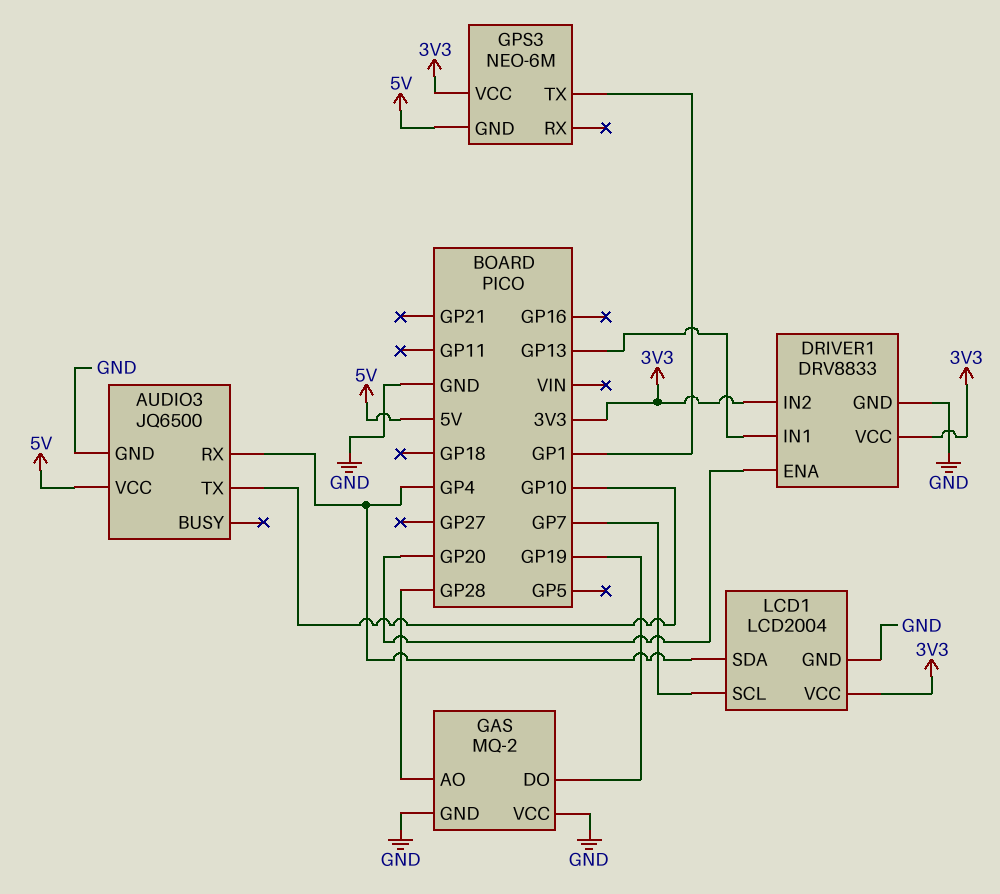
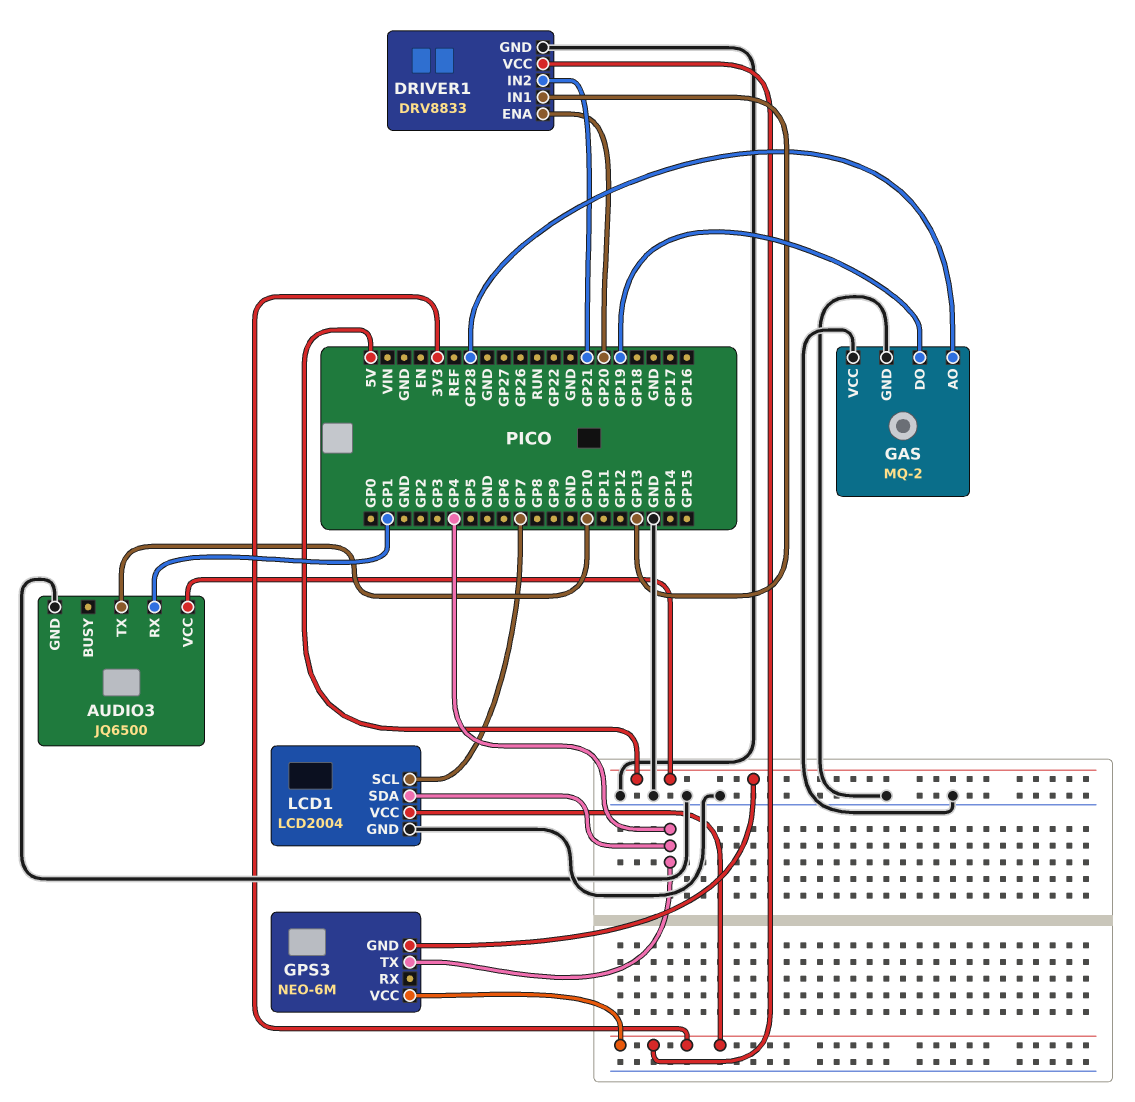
AUDIO3 pin RX: GP4 -> GP1
DRIVER1 pin IN2: 3V3 -> GP21
GPS3 pin TX: GP1 -> GP4

